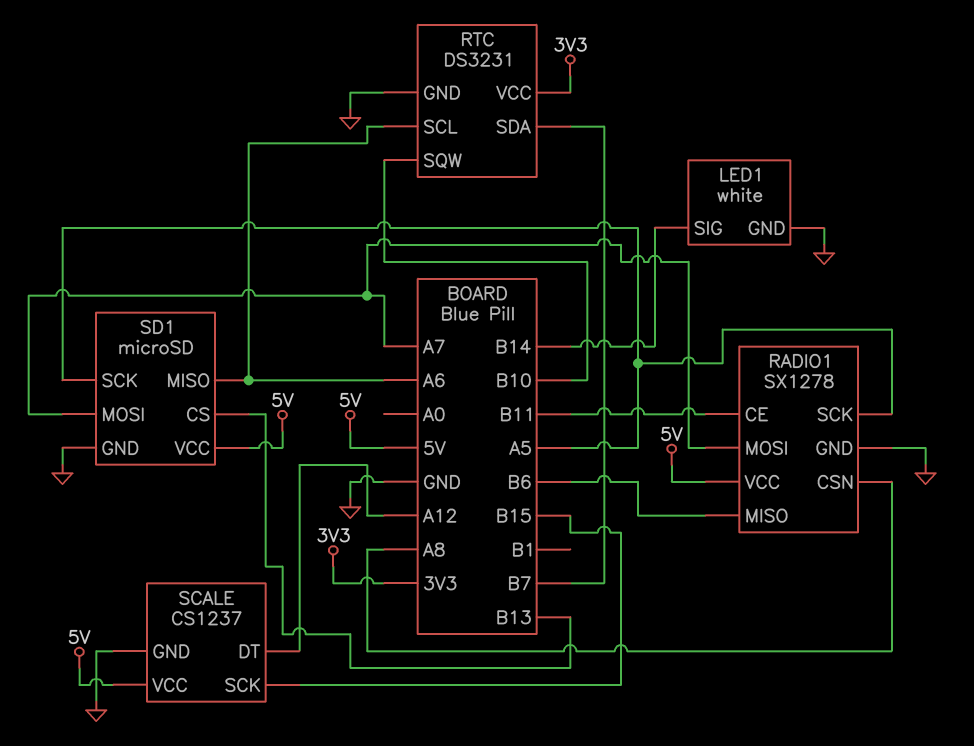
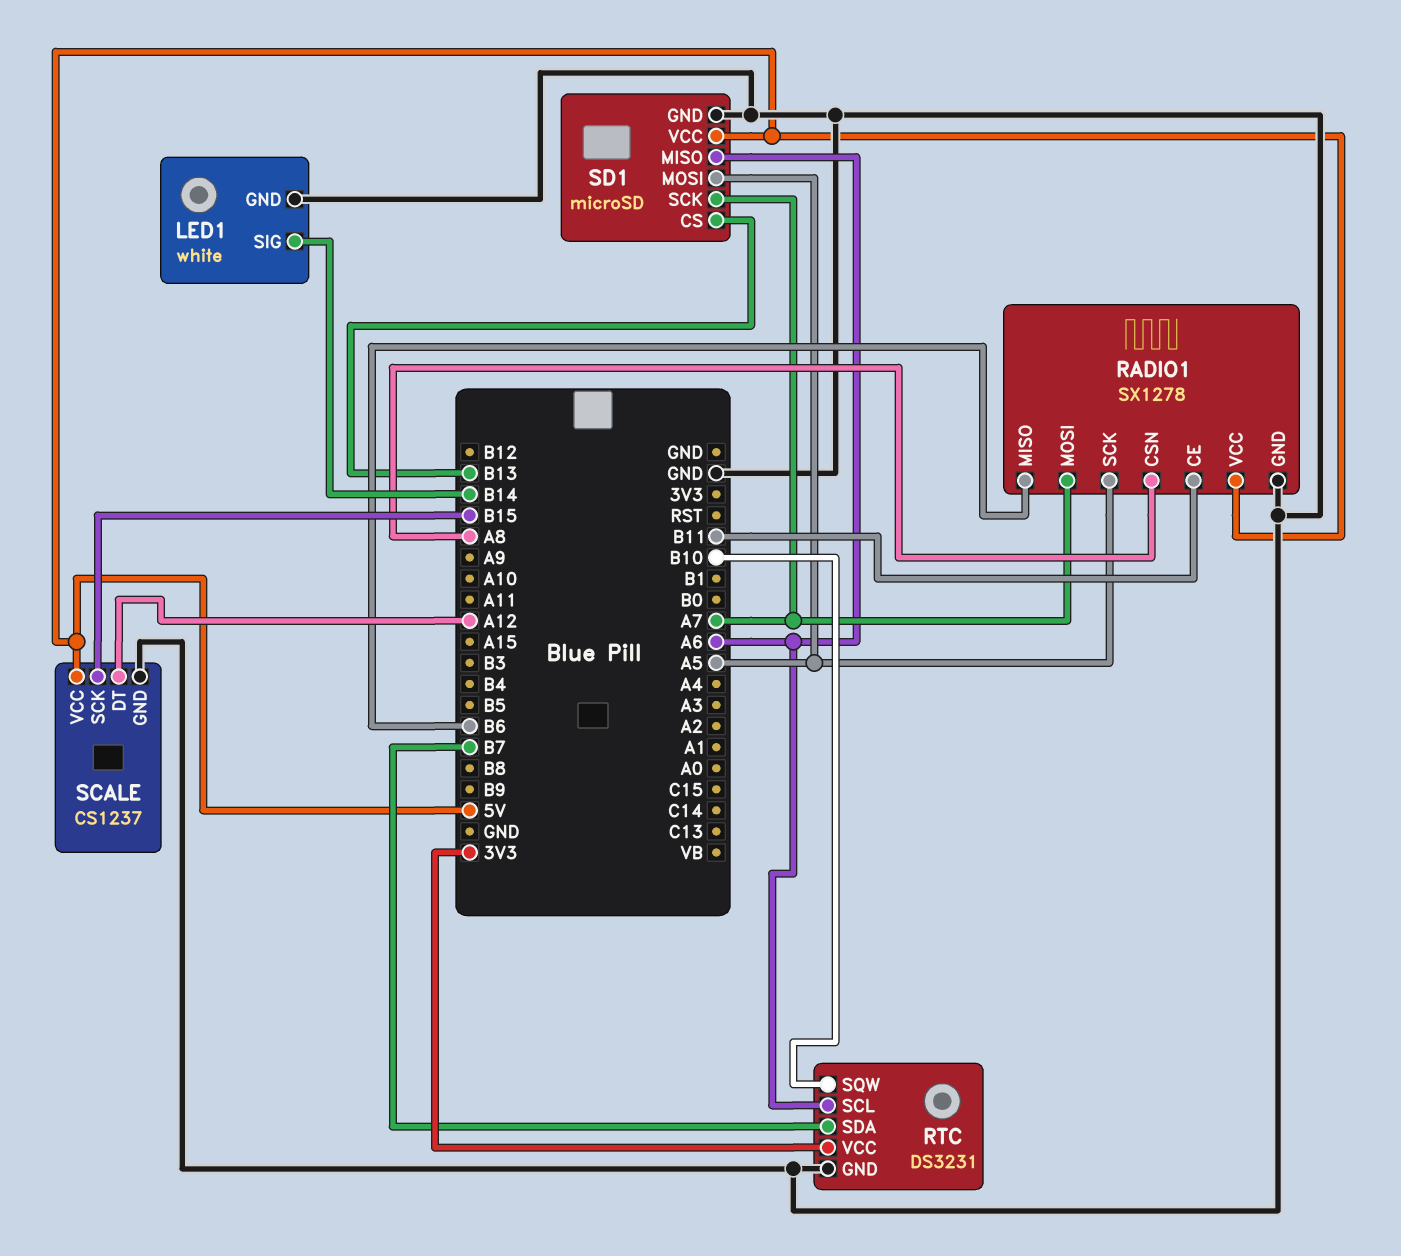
SD1 pin MOSI: A7 -> A5
SD1 pin SCK: A5 -> A7

